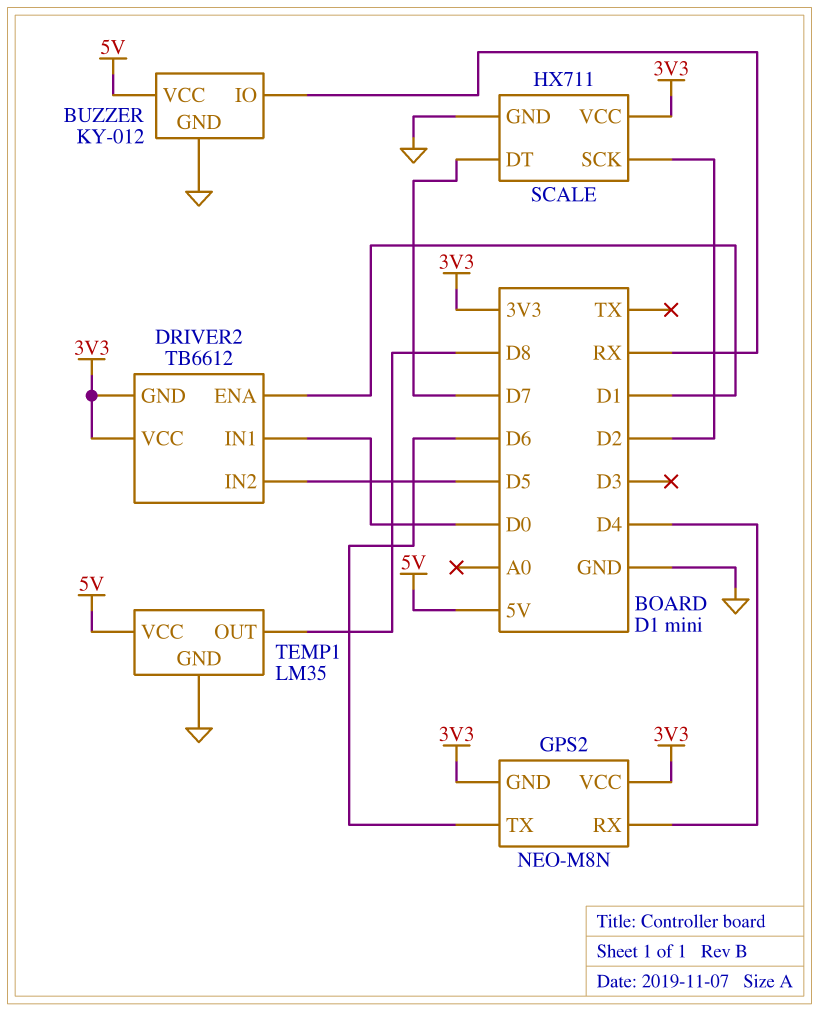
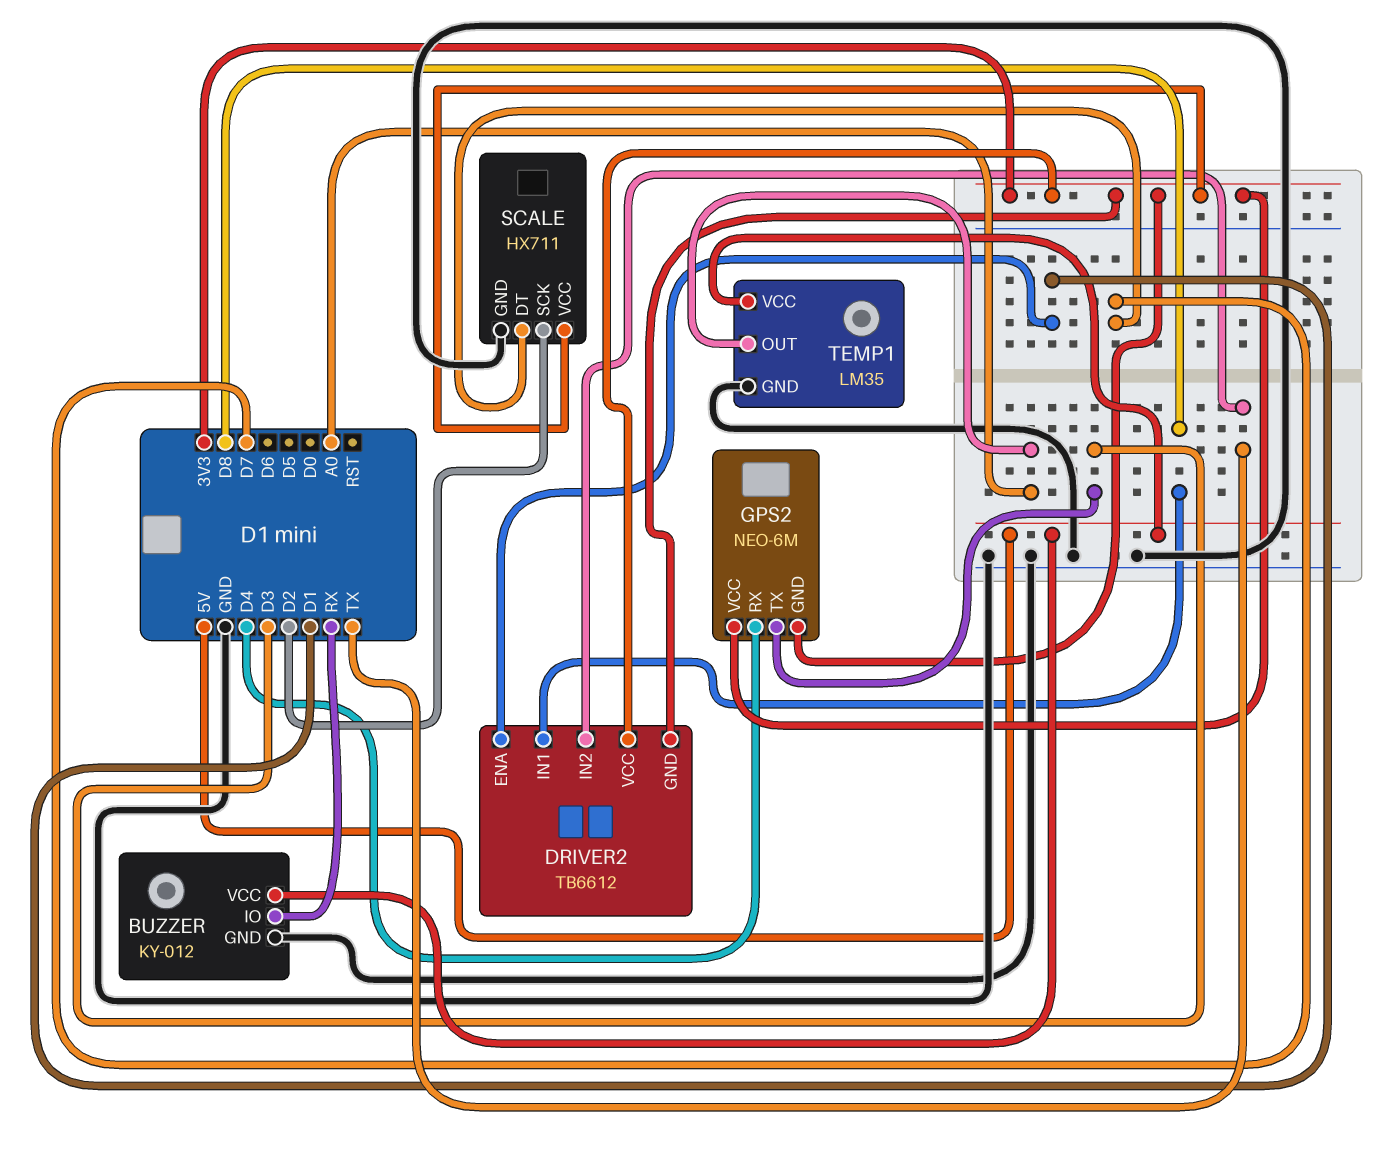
DRIVER2 pin IN1: D0 -> D8
DRIVER2 pin IN2: D5 -> TX
GPS2: NEO-M8N -> NEO-6M
GPS2 pin TX: D6 -> D3
TEMP1 pin OUT: D8 -> A0

